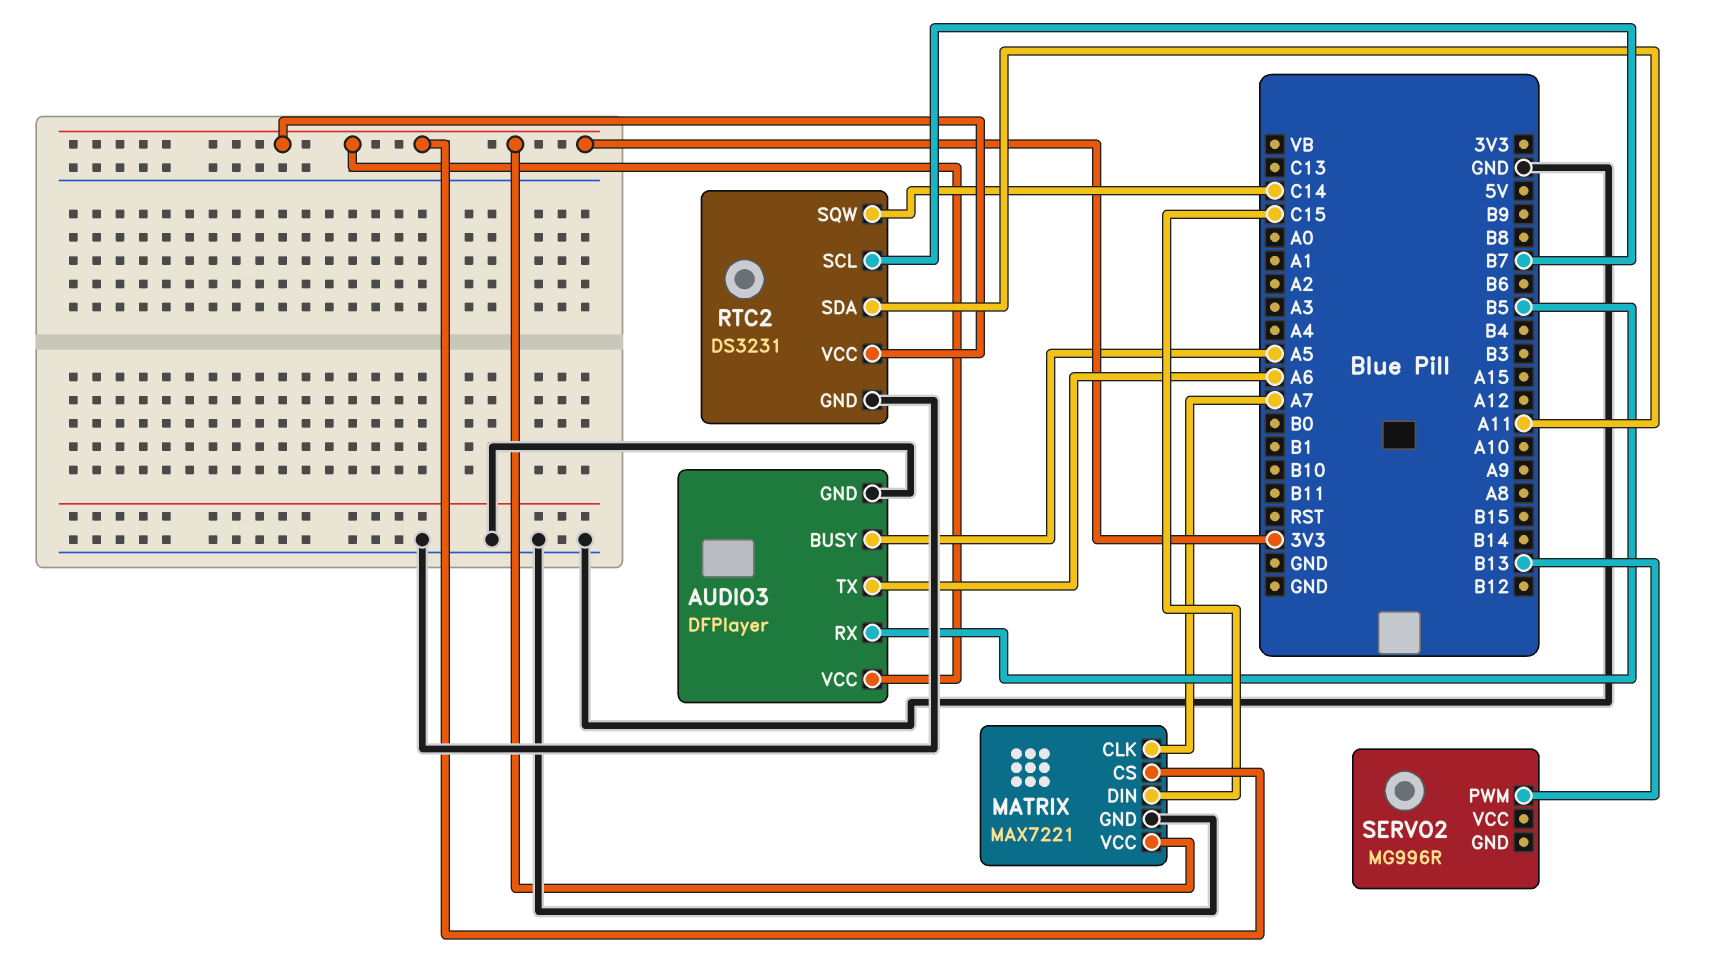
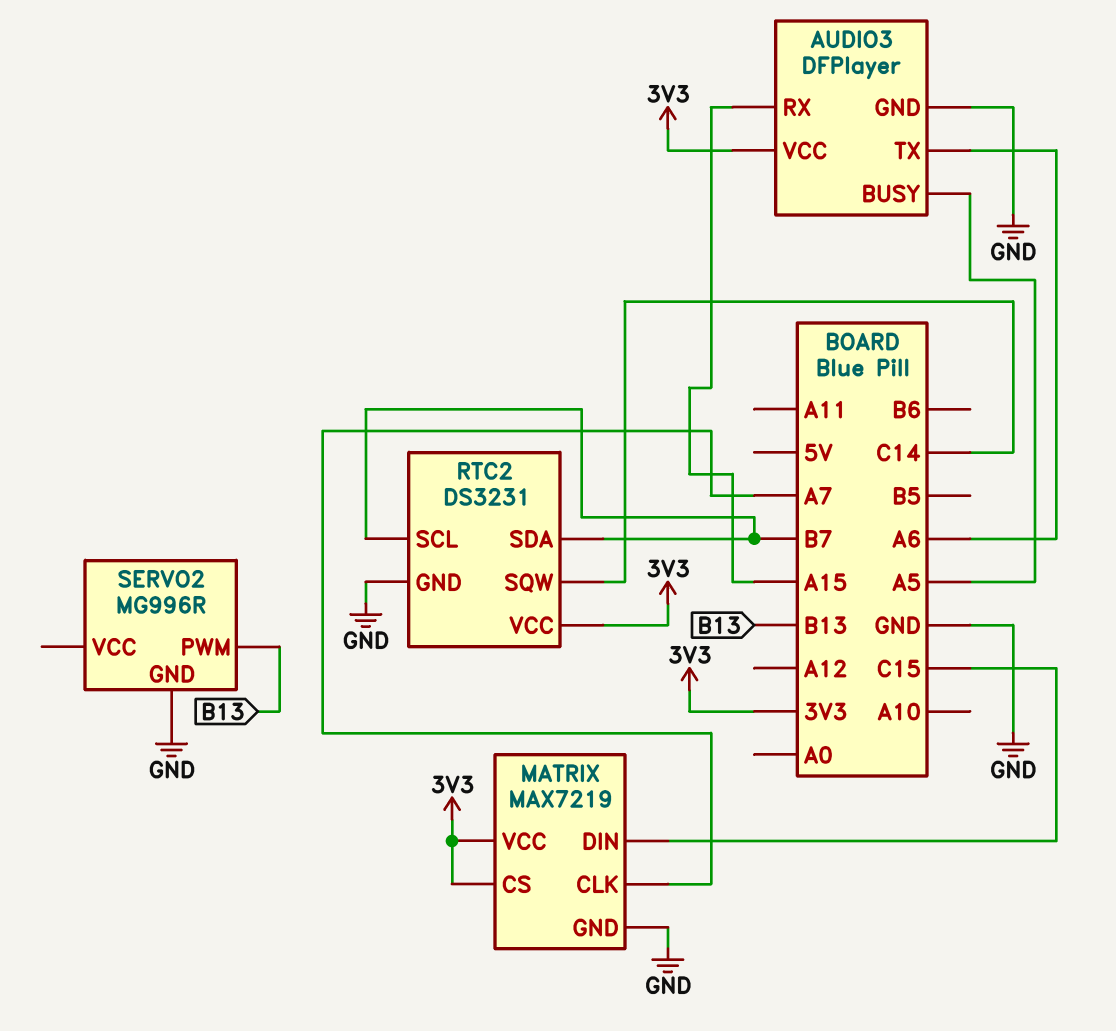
AUDIO3 pin RX: B5 -> A15
MATRIX: MAX7221 -> MAX7219
RTC2 pin SDA: A11 -> B7
SERVO2 pin GND: none -> GND

